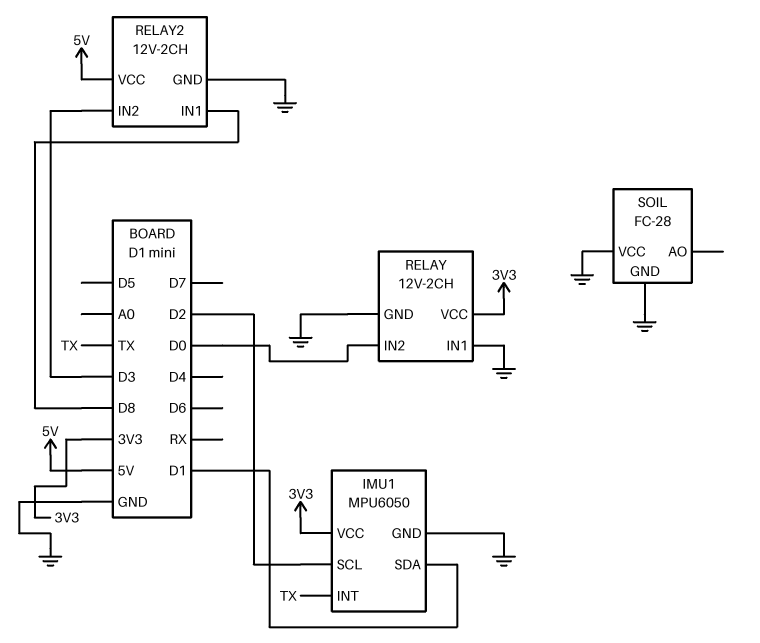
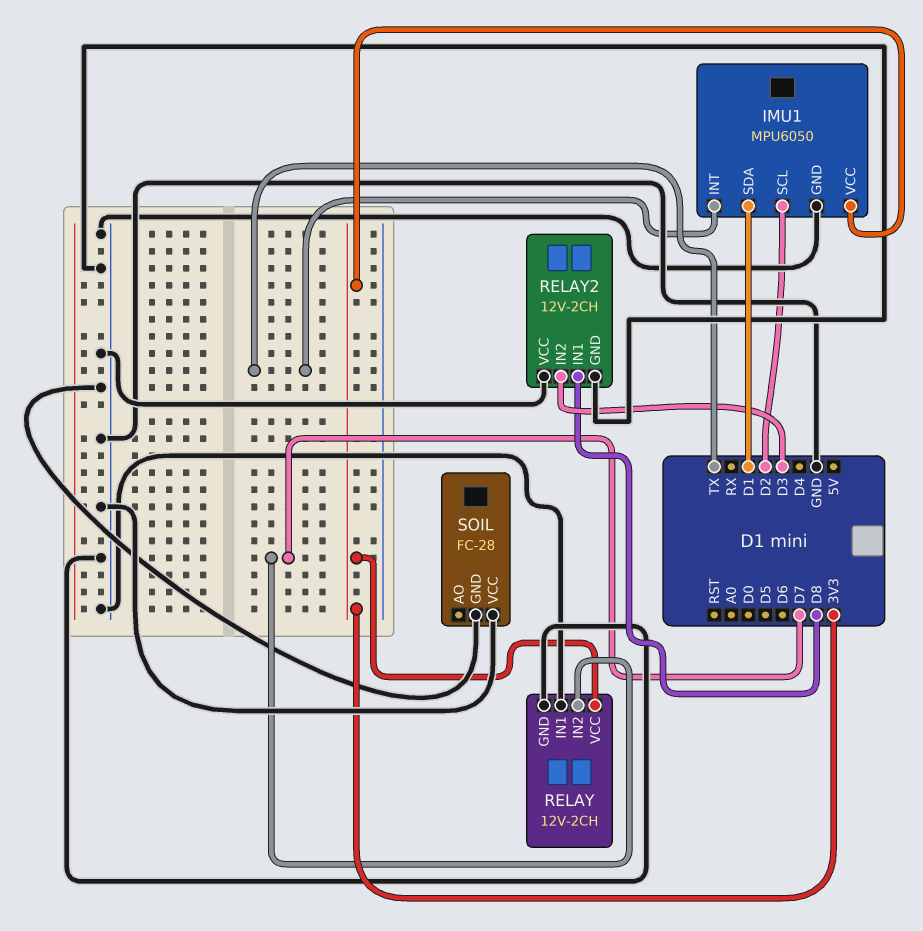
RELAY pin IN2: D0 -> D7
RELAY2 pin VCC: 5V -> GND

